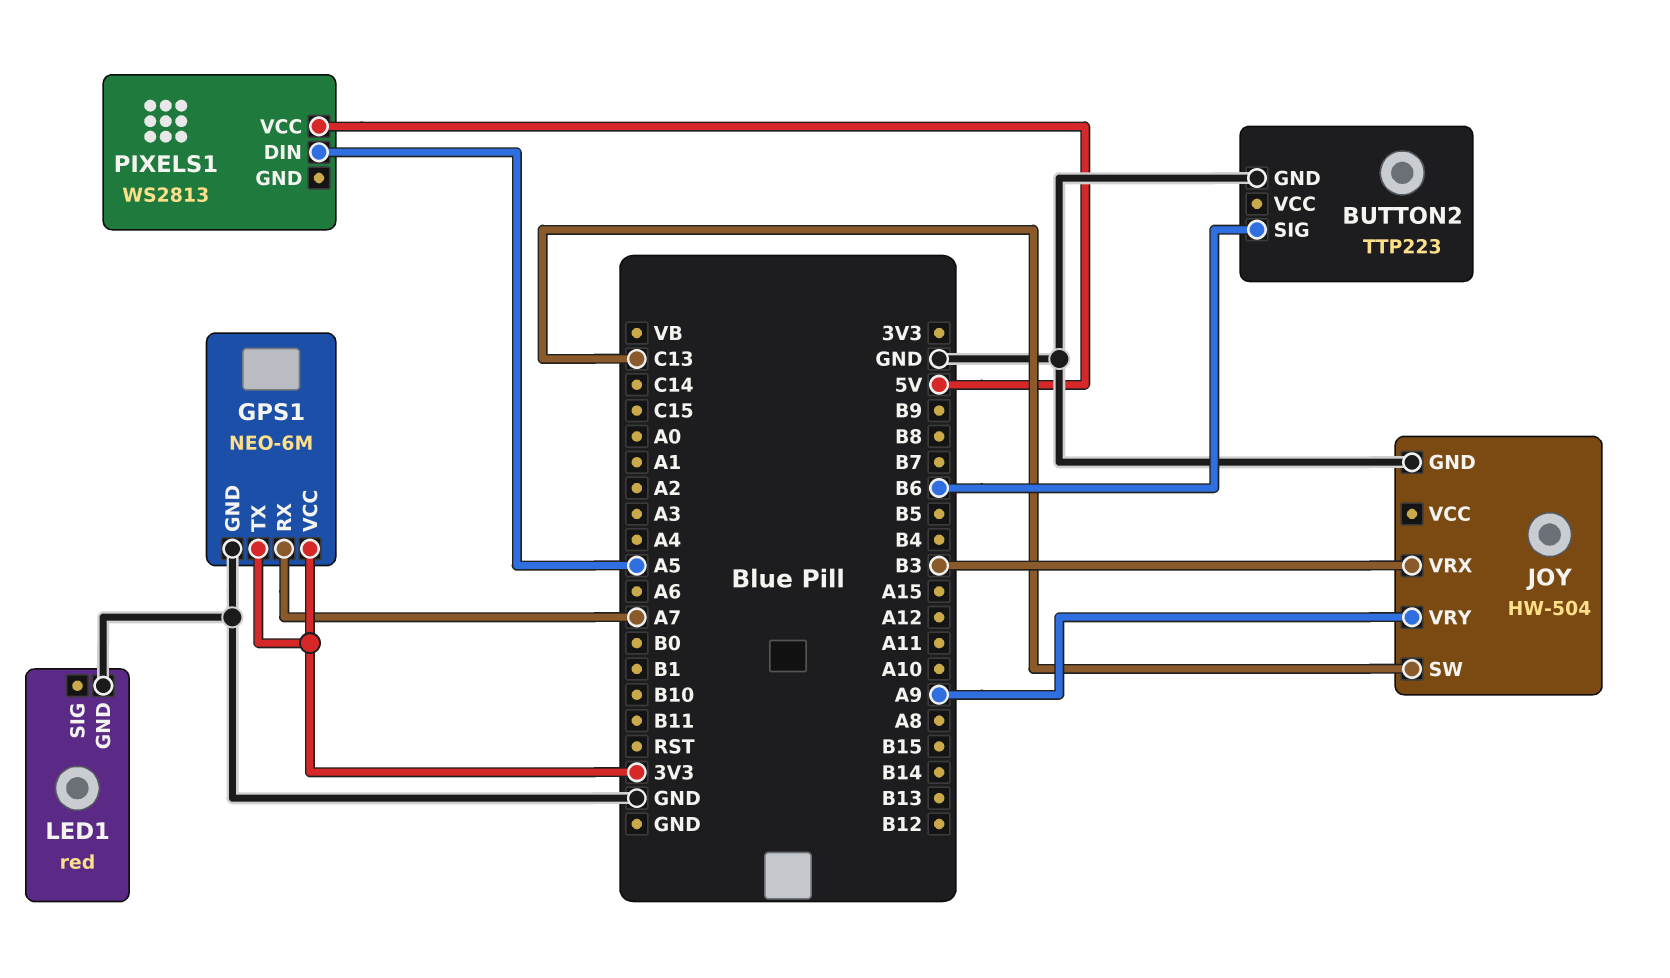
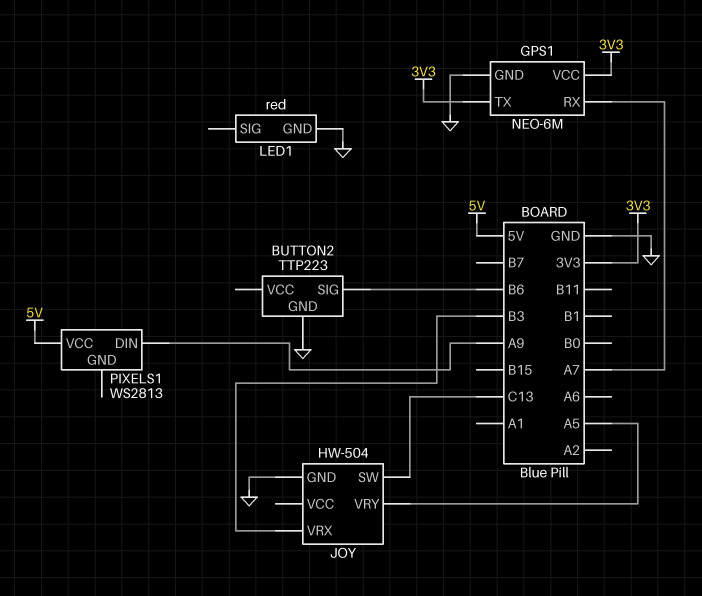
JOY pin VRY: A9 -> A5
PIXELS1 pin DIN: A5 -> A9

